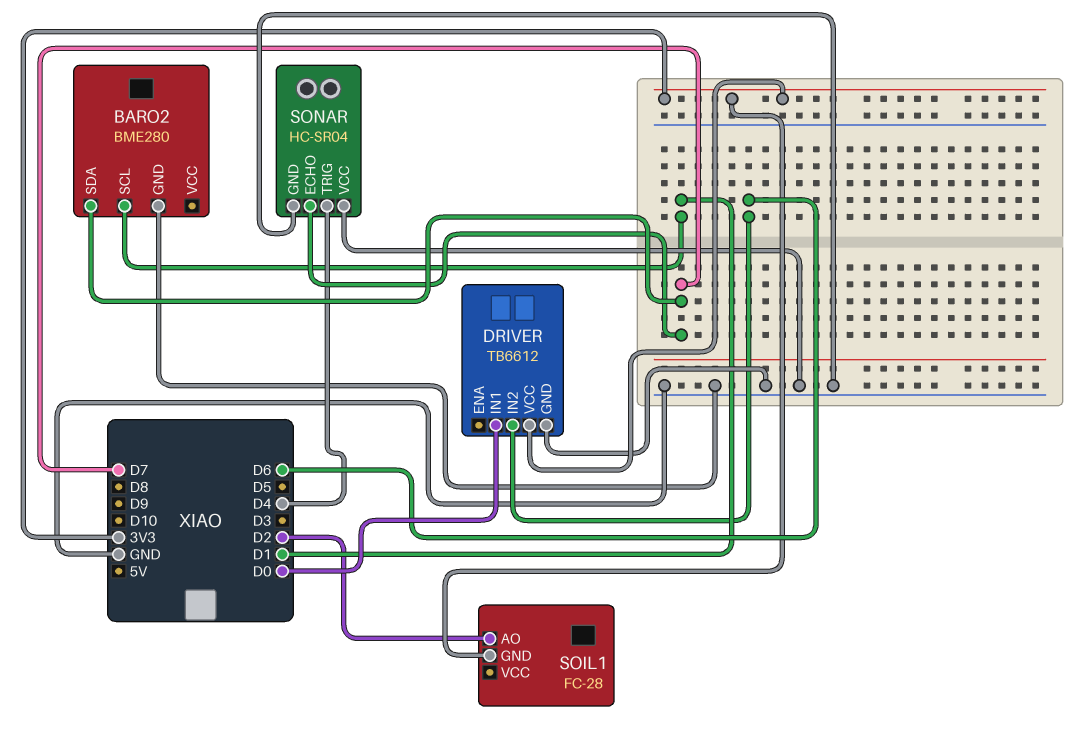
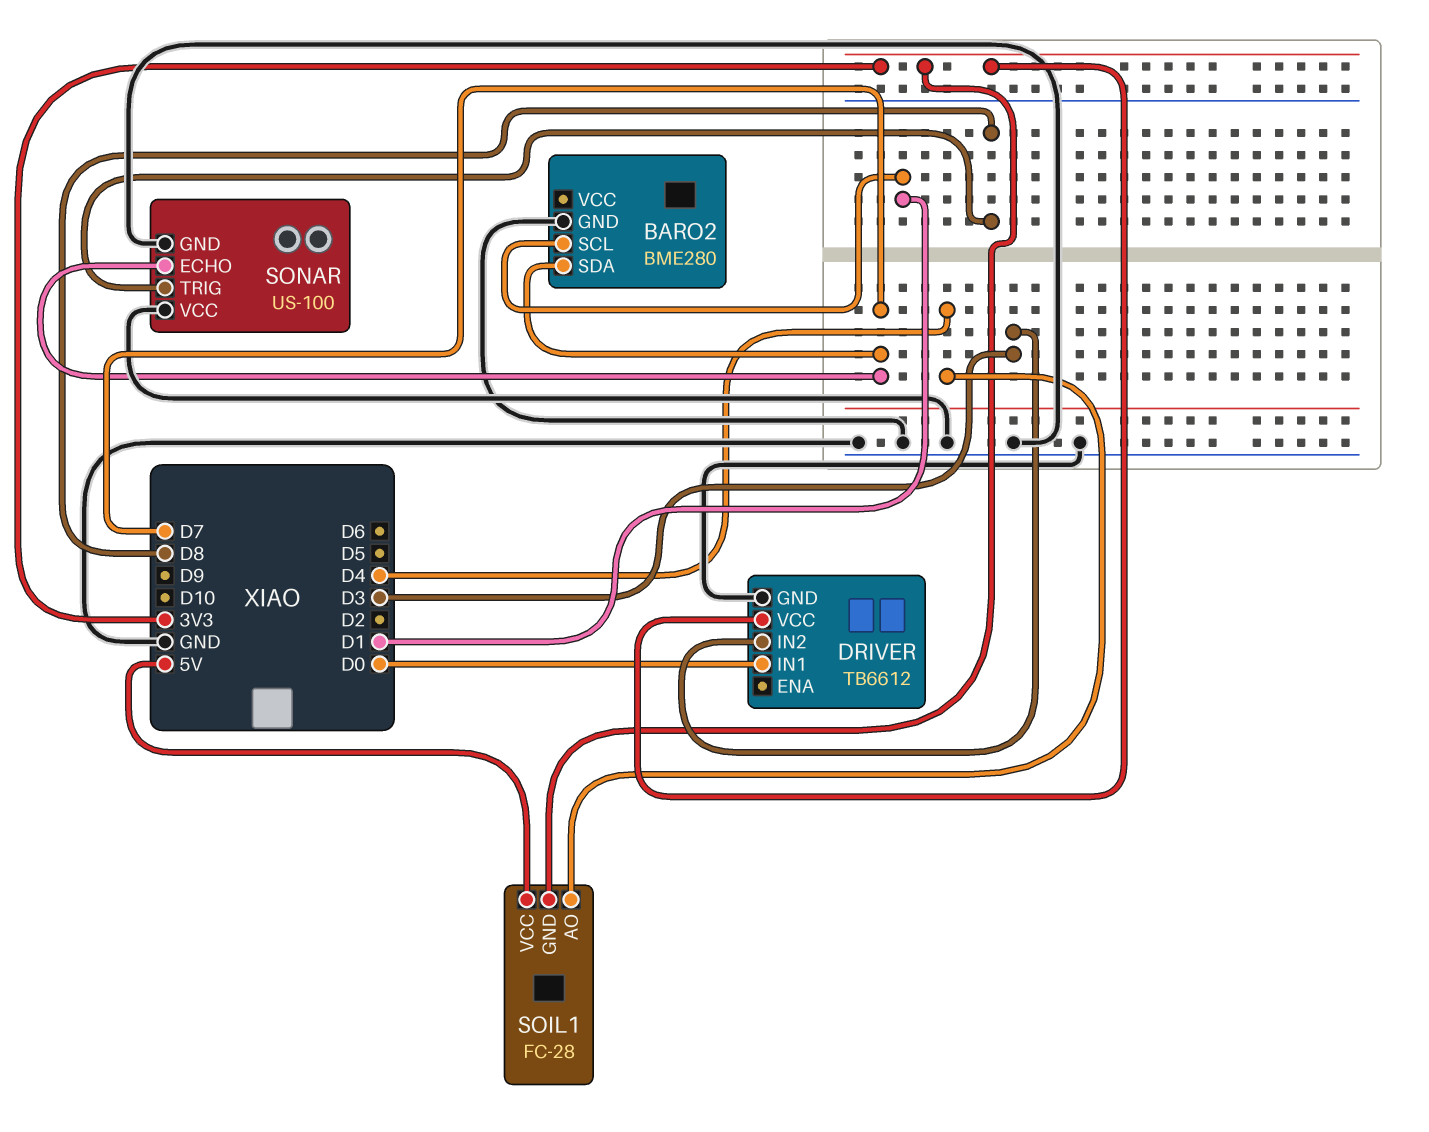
DRIVER pin IN2: D6 -> D3
SOIL1 pin AO: D2 -> D4
SOIL1 pin VCC: none -> 5V
SONAR: HC-SR04 -> US-100
SONAR pin TRIG: D4 -> D8

